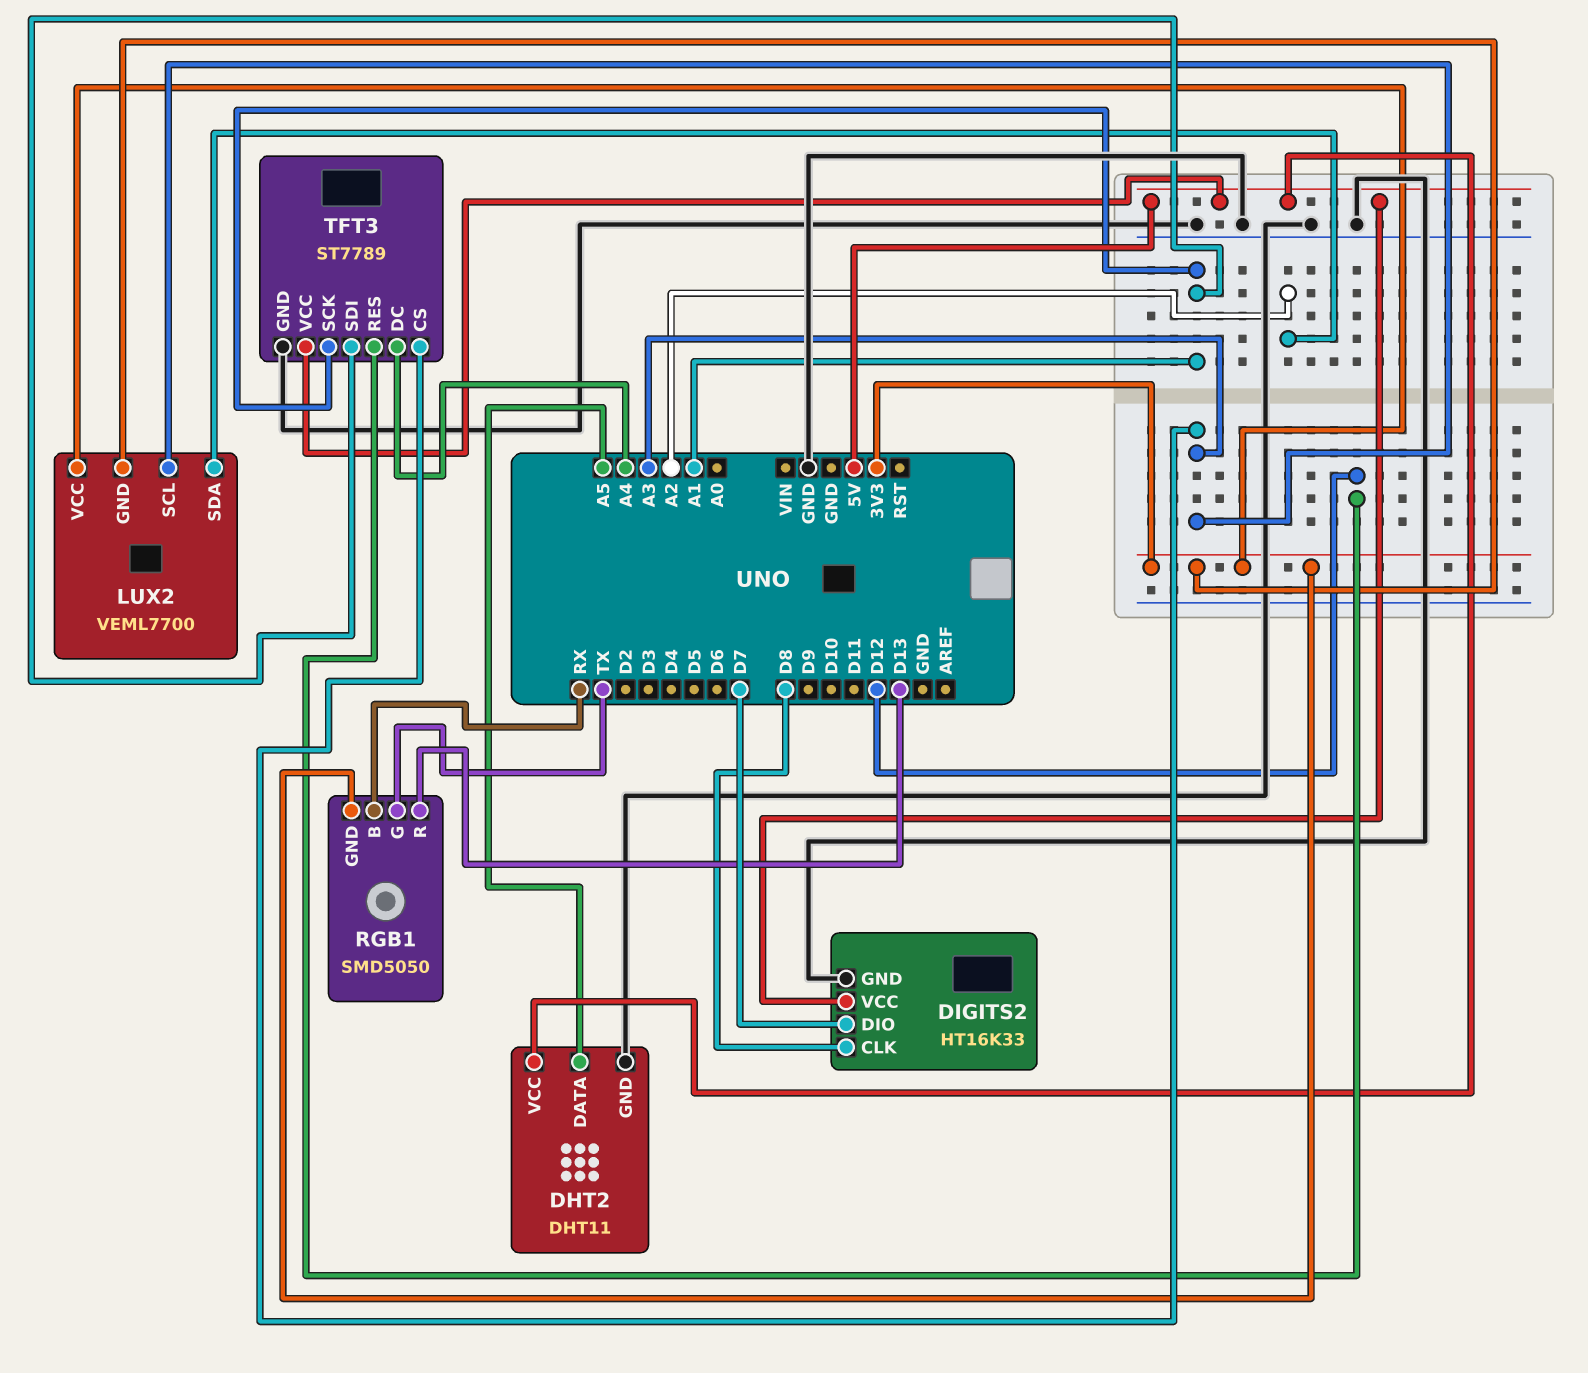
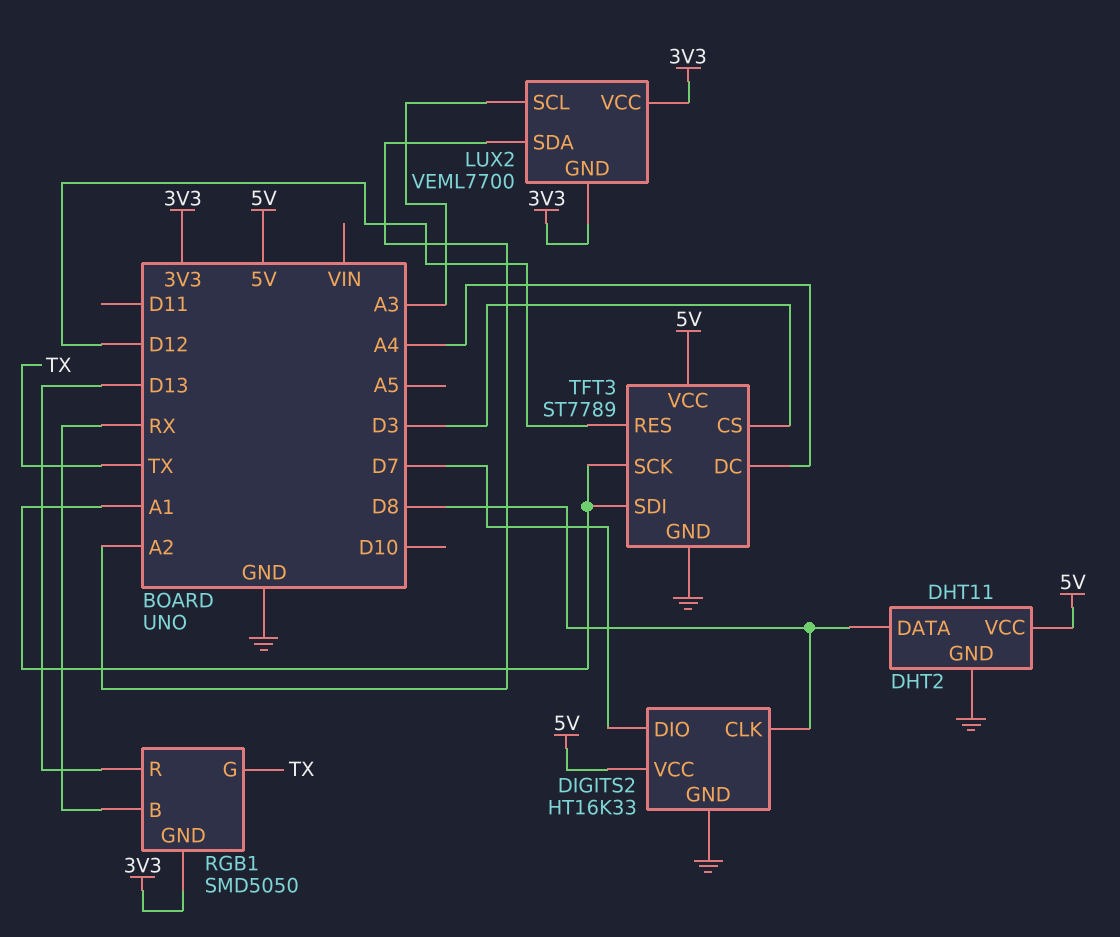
DHT2 pin DATA: A5 -> D8
TFT3 pin CS: A3 -> D3

